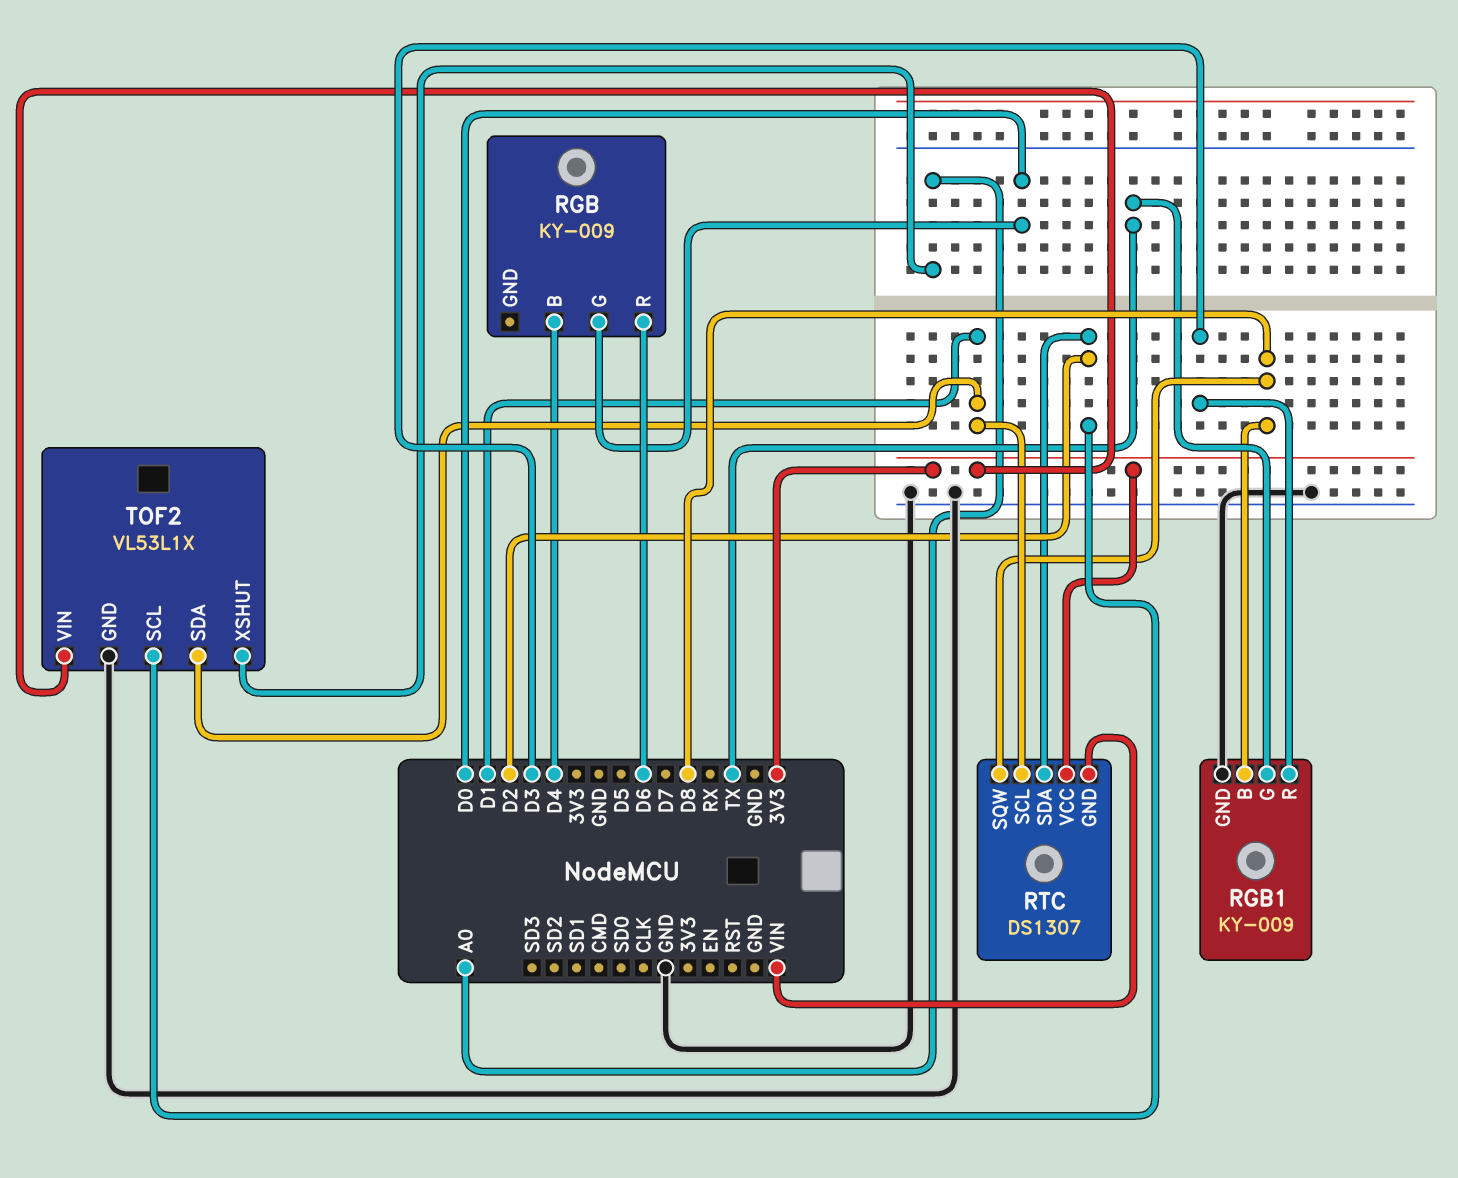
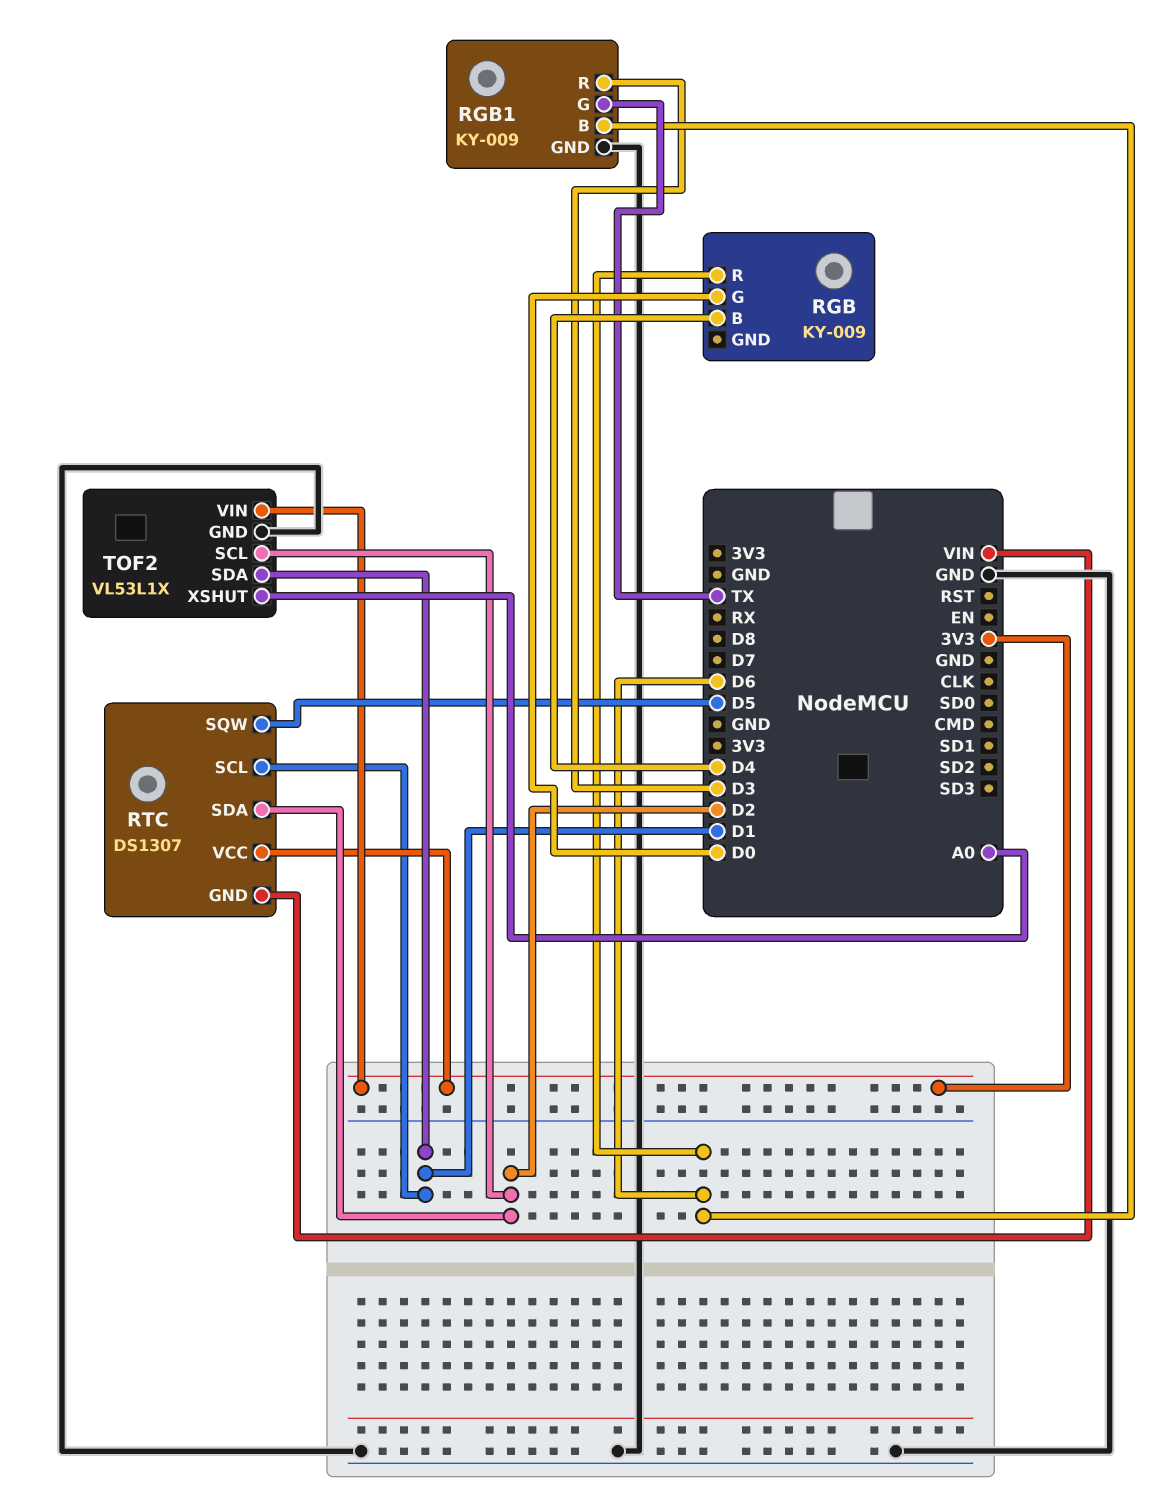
RGB1 pin B: D8 -> D6
RTC pin SQW: D8 -> D5

